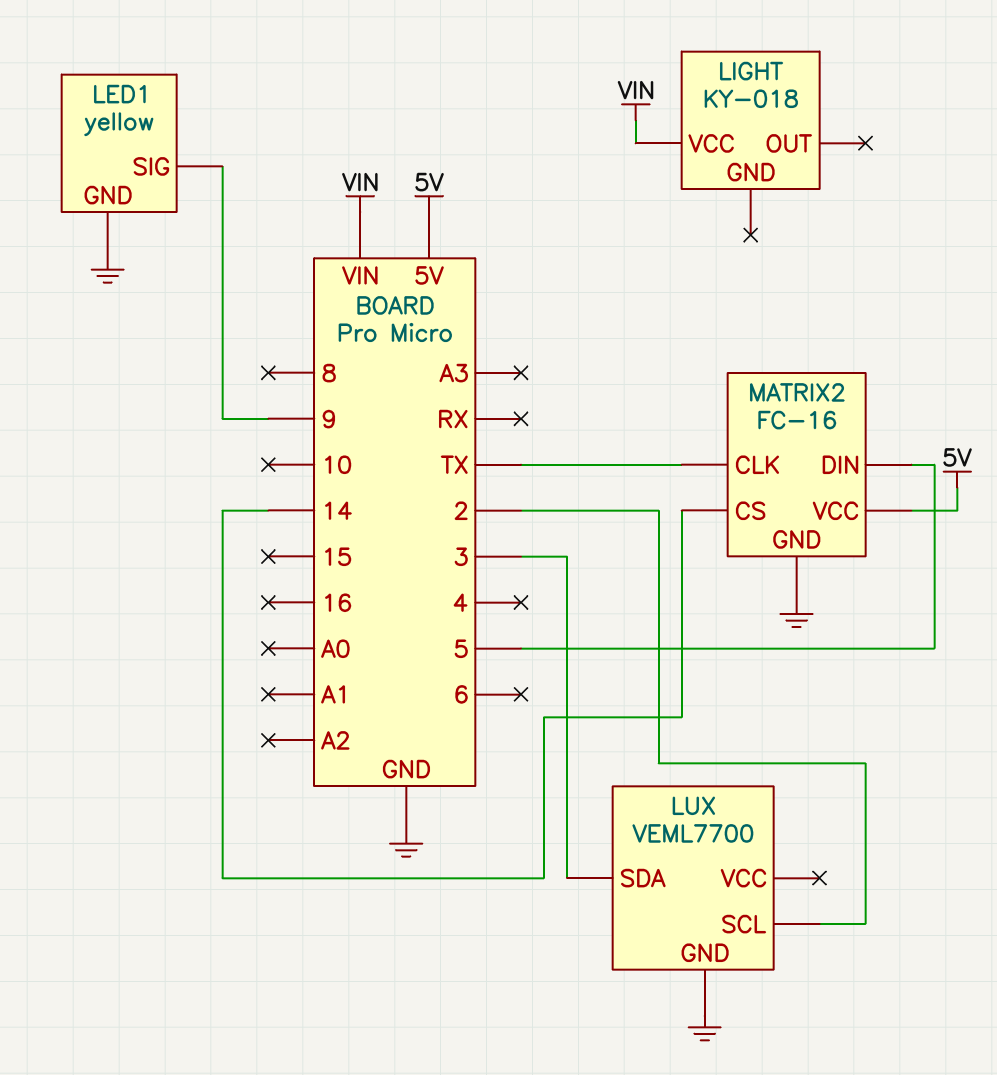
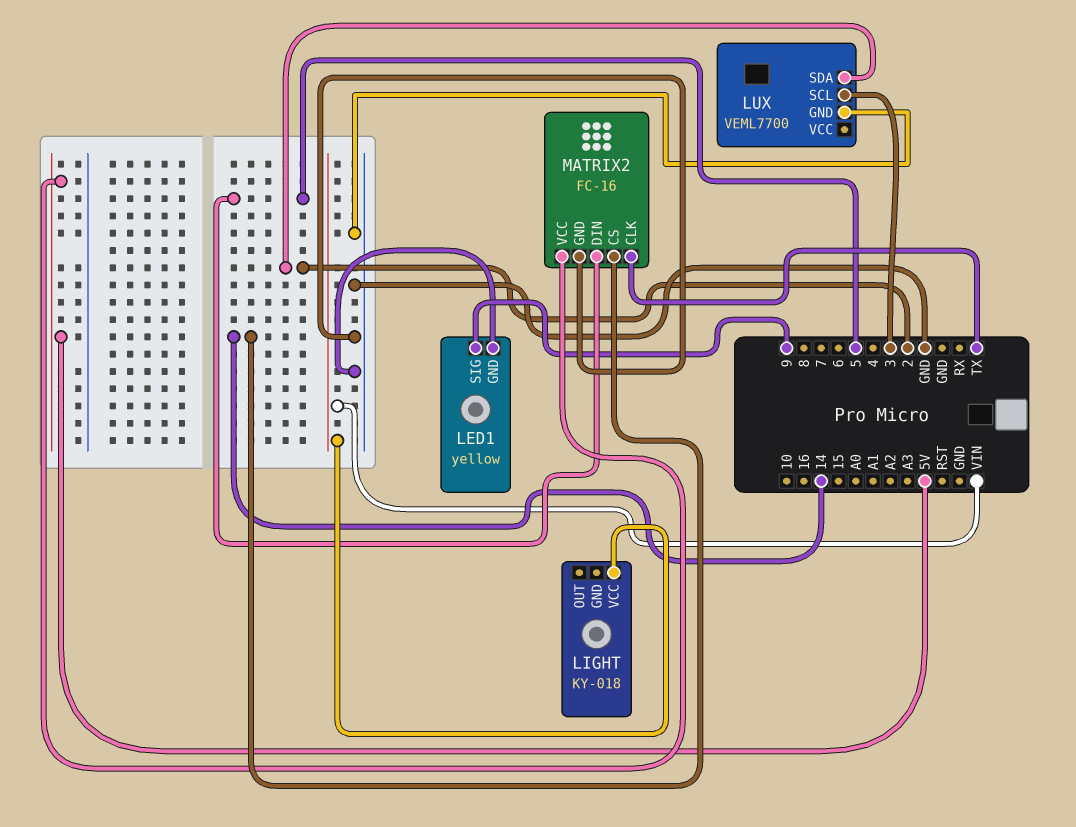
LUX pin SCL: 2 -> 3
LUX pin SDA: 3 -> 2

